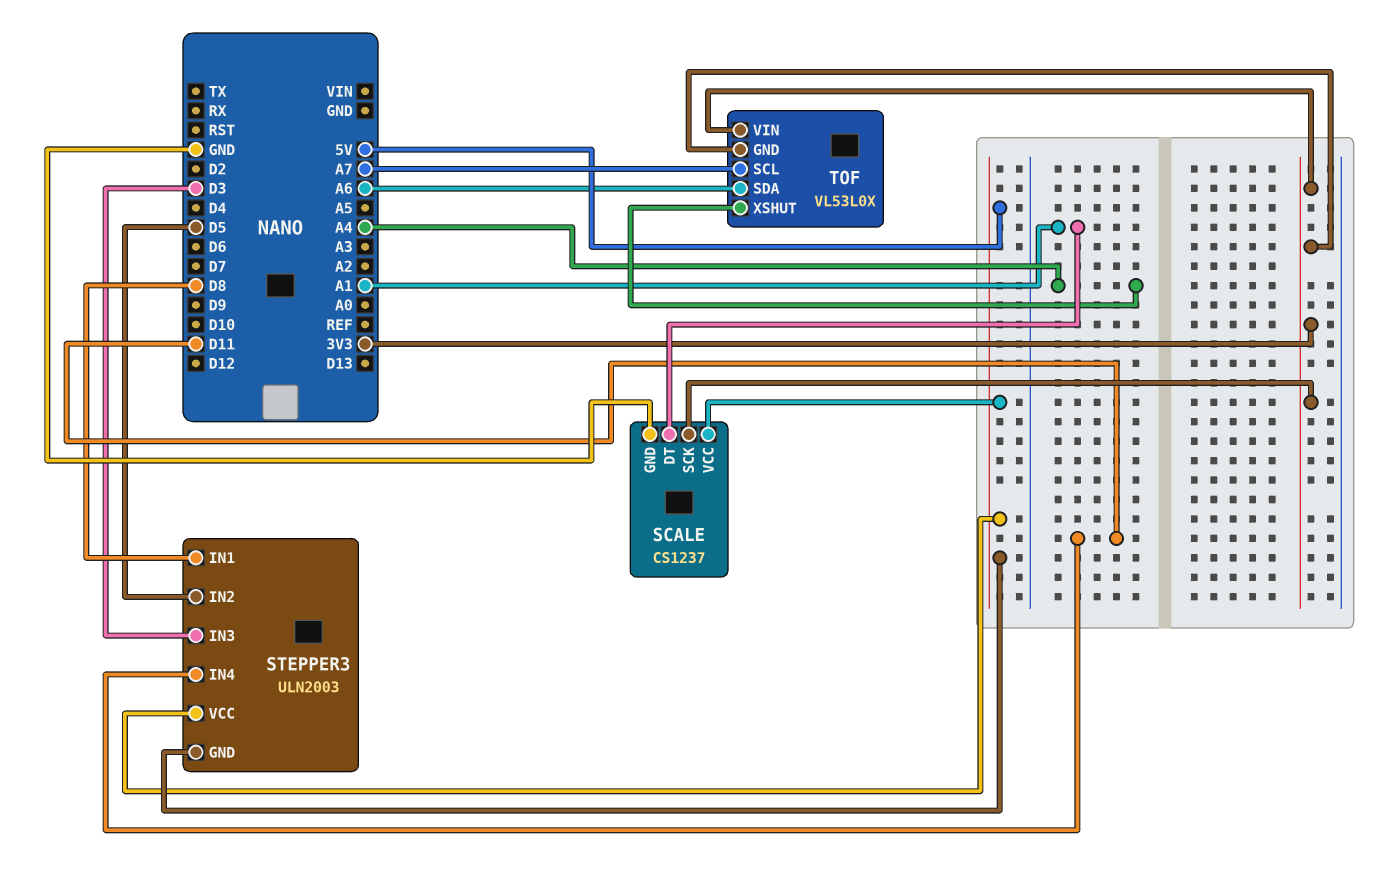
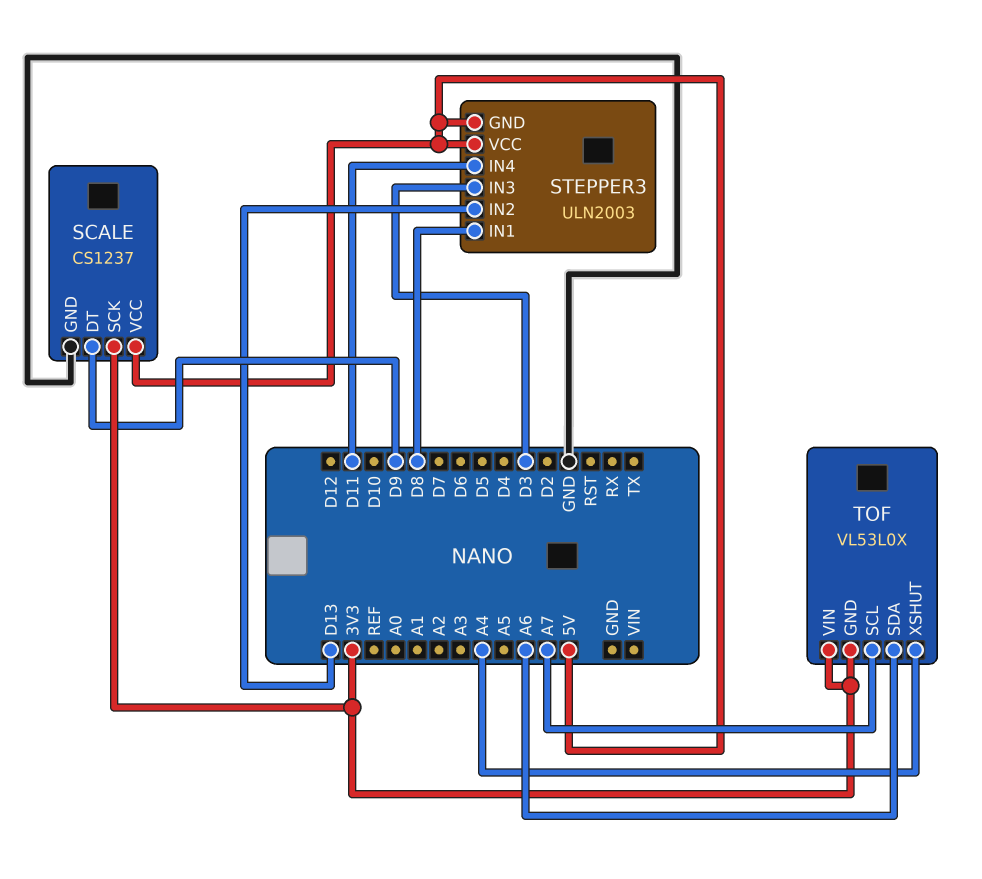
SCALE pin DT: A1 -> D9
STEPPER3 pin IN2: D5 -> D13

